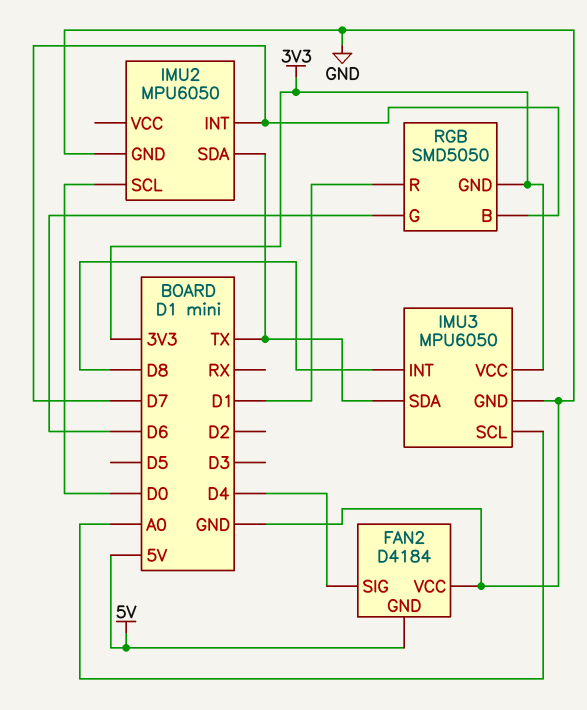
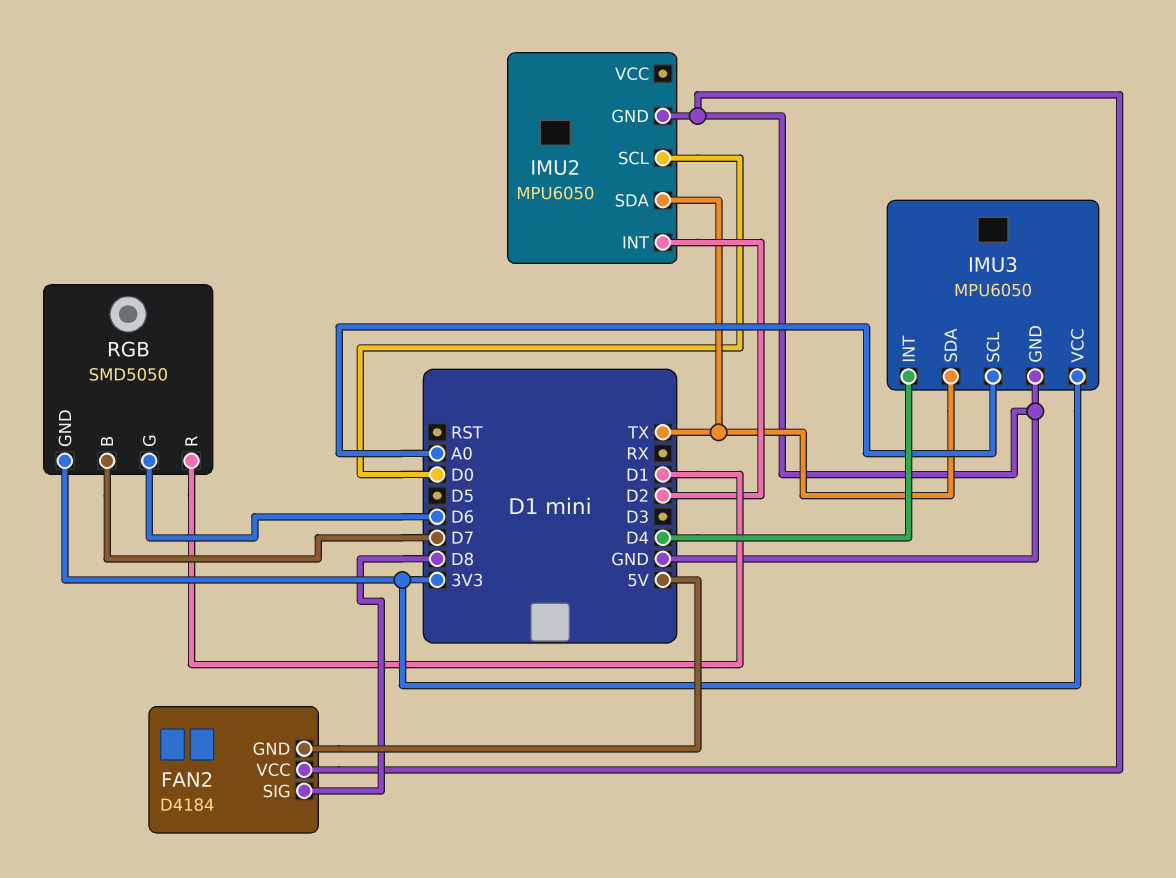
FAN2 pin SIG: D4 -> D8
IMU2 pin INT: D7 -> D2
IMU3 pin INT: D8 -> D4

